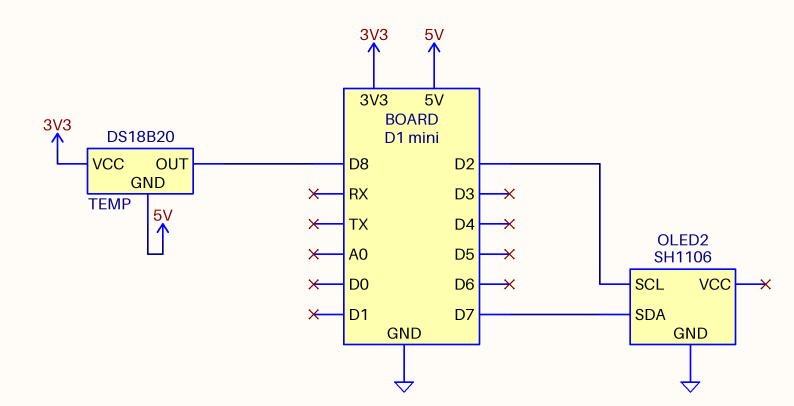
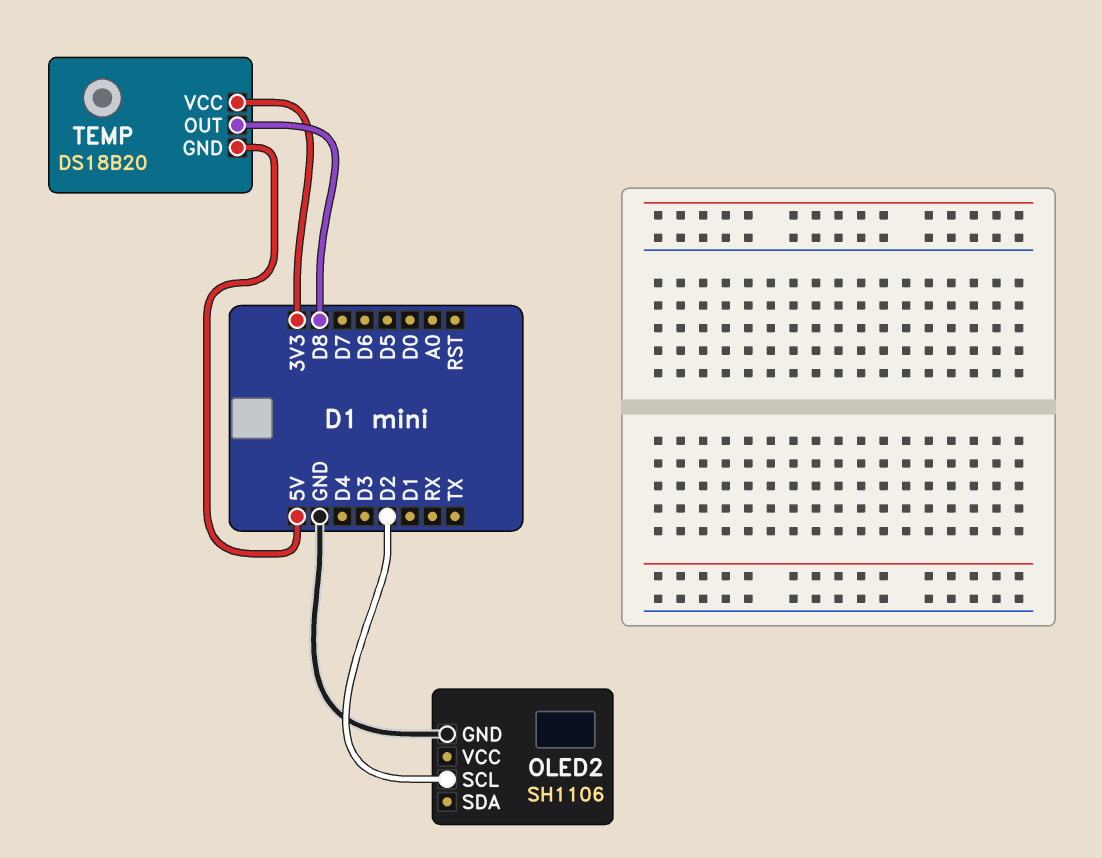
OLED2 pin SDA: D7 -> none

